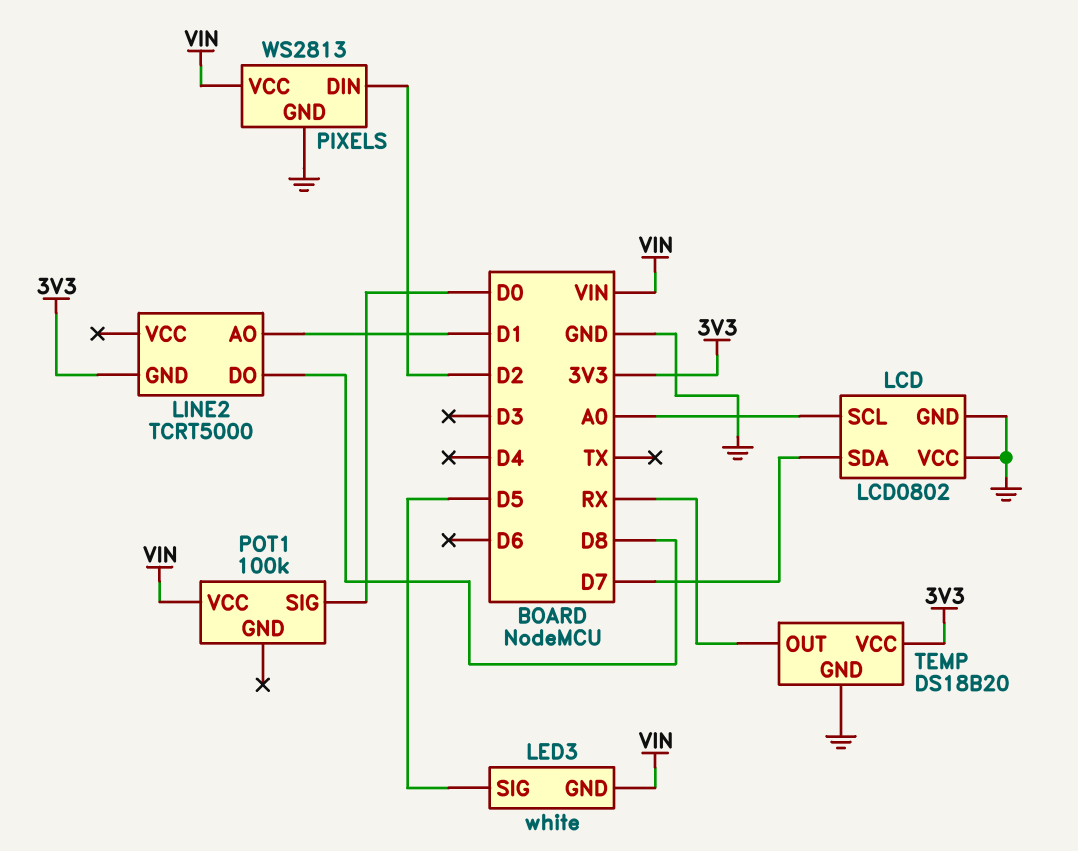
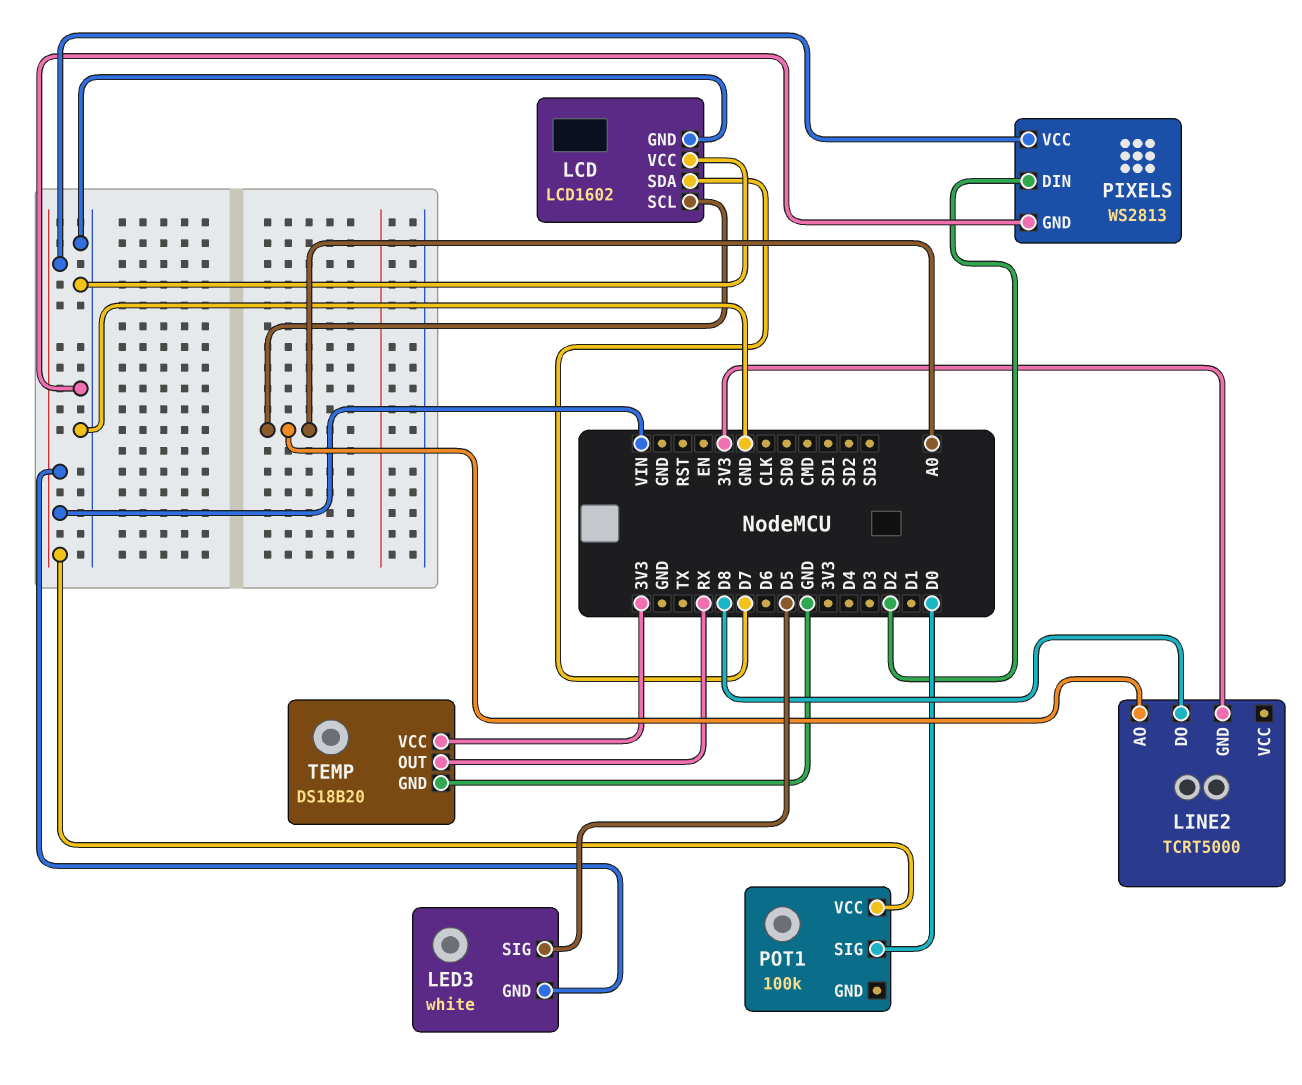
LCD: LCD0802 -> LCD1602
LINE2 pin AO: D1 -> A0

